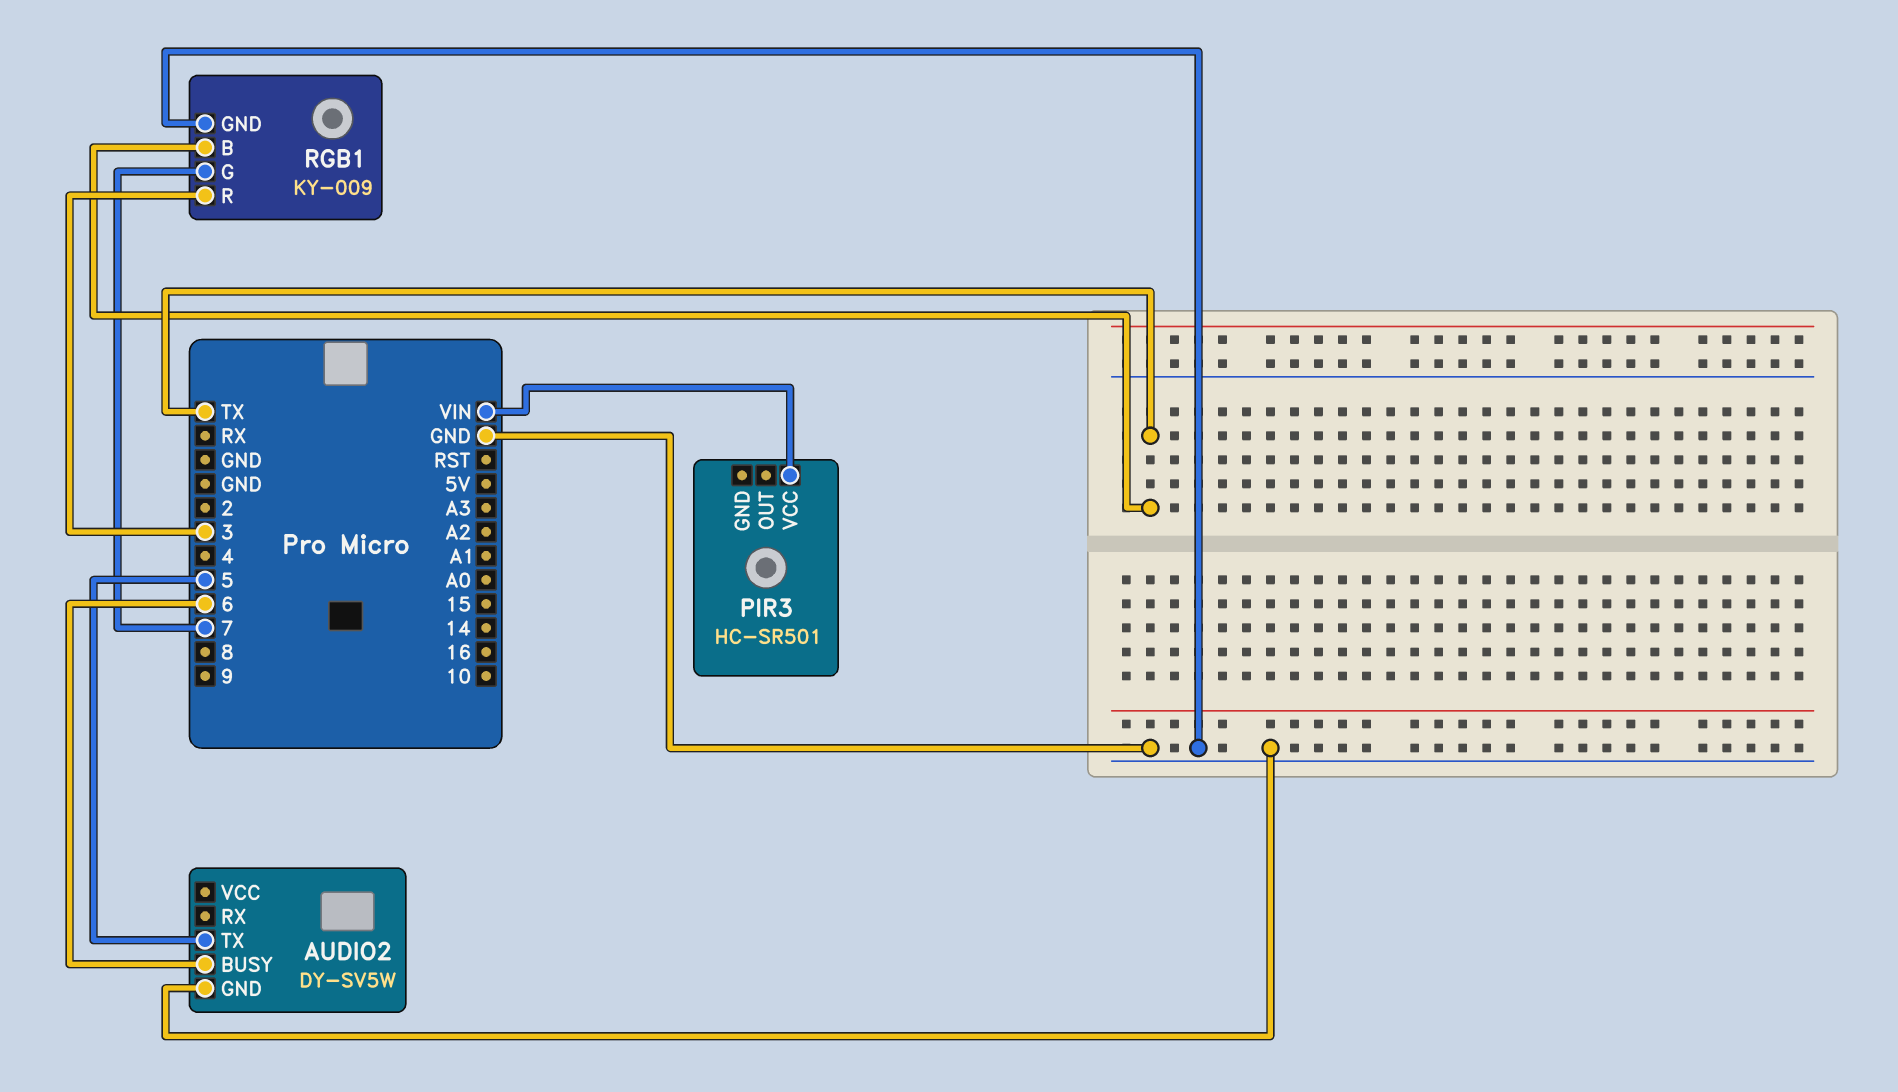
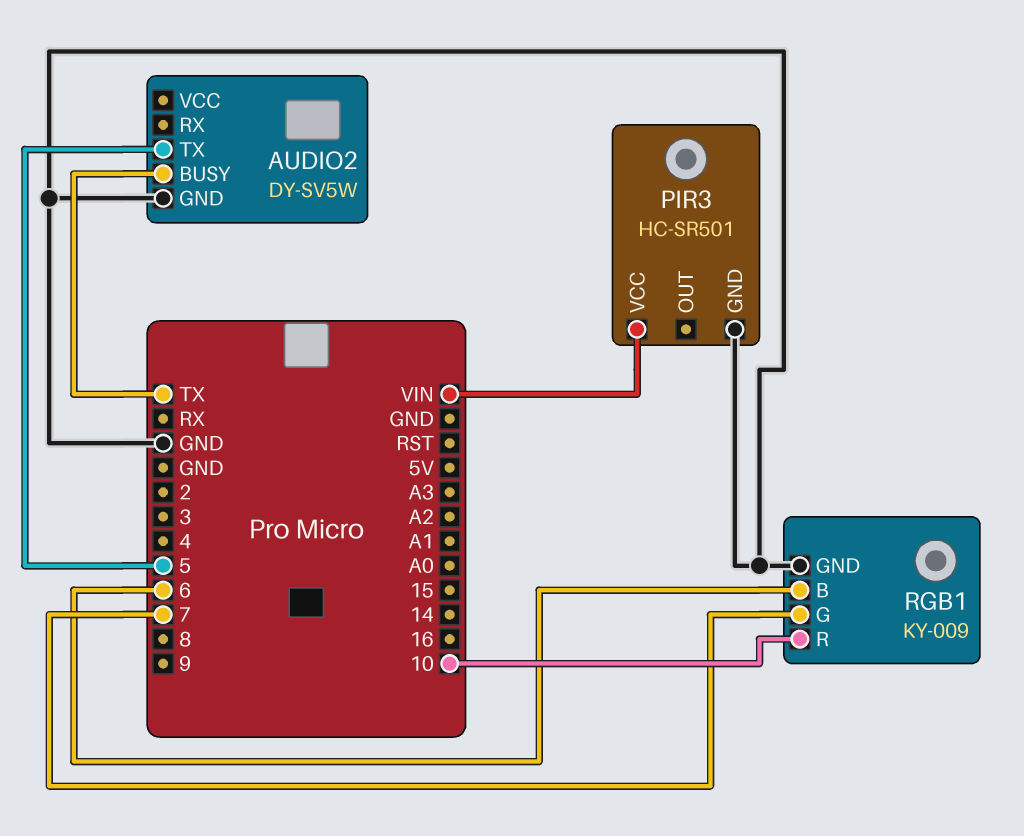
AUDIO2 pin BUSY: 6 -> TX
PIR3 pin GND: none -> GND
RGB1 pin B: TX -> 6
RGB1 pin R: 3 -> 10

